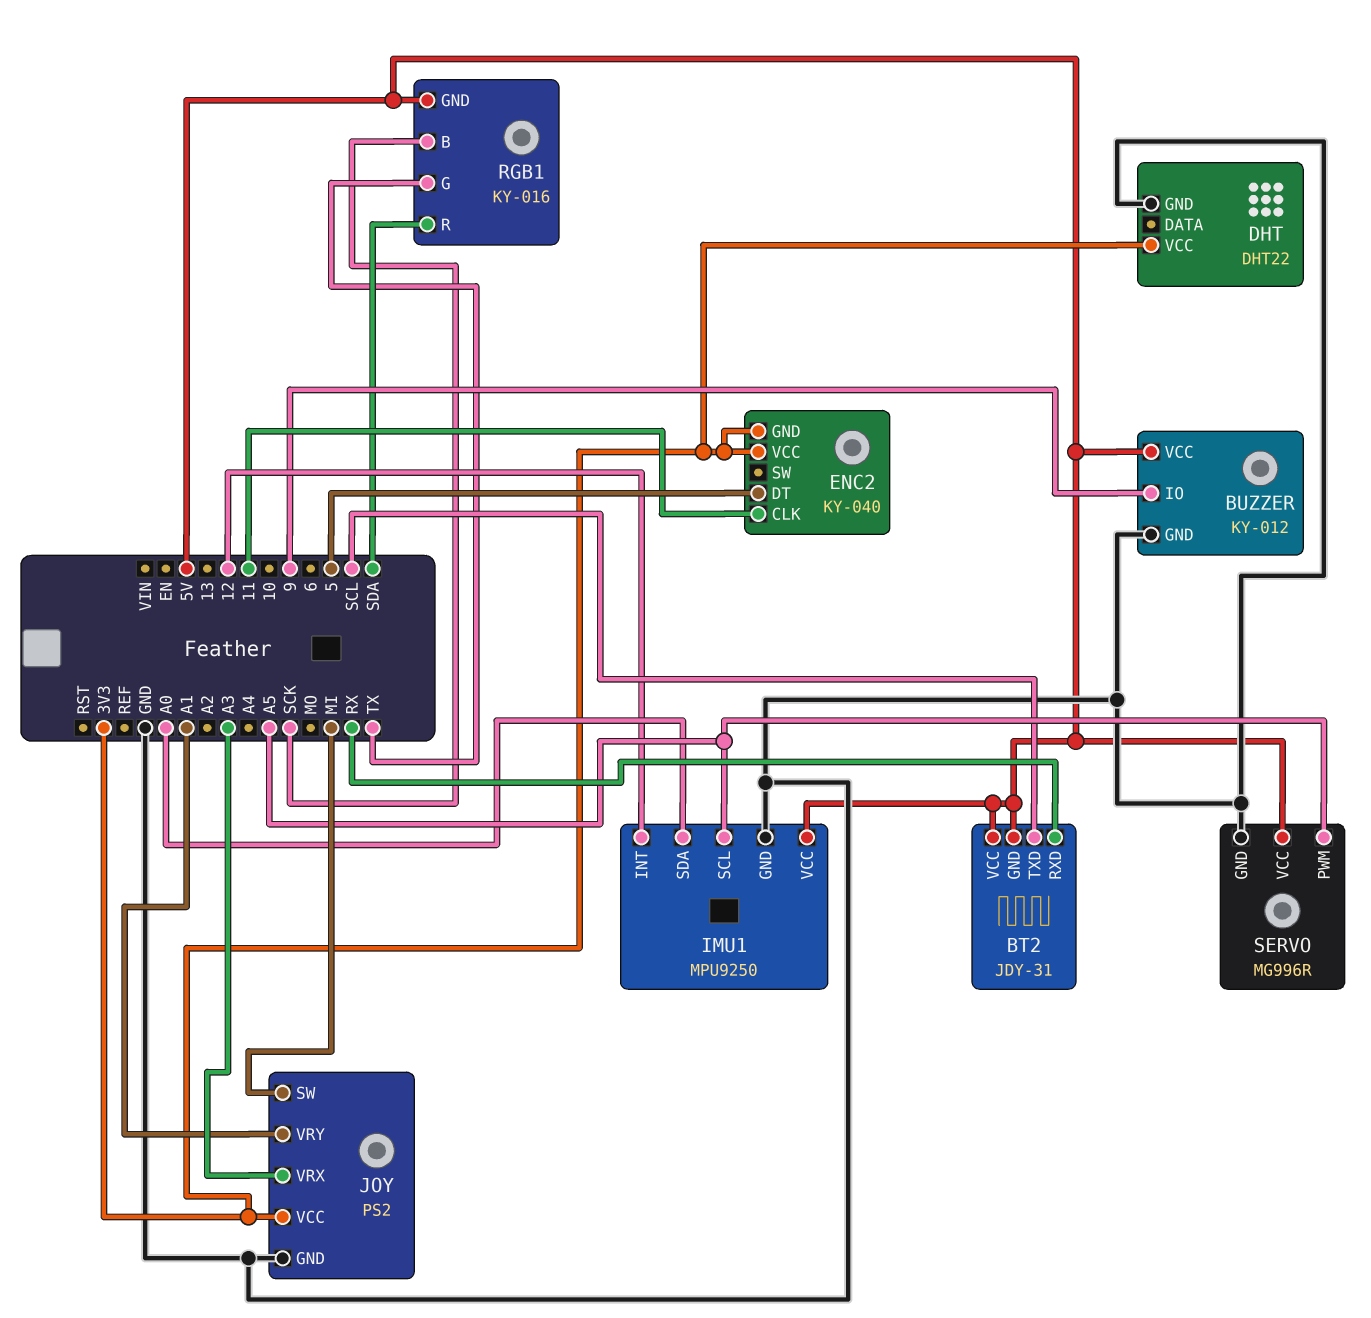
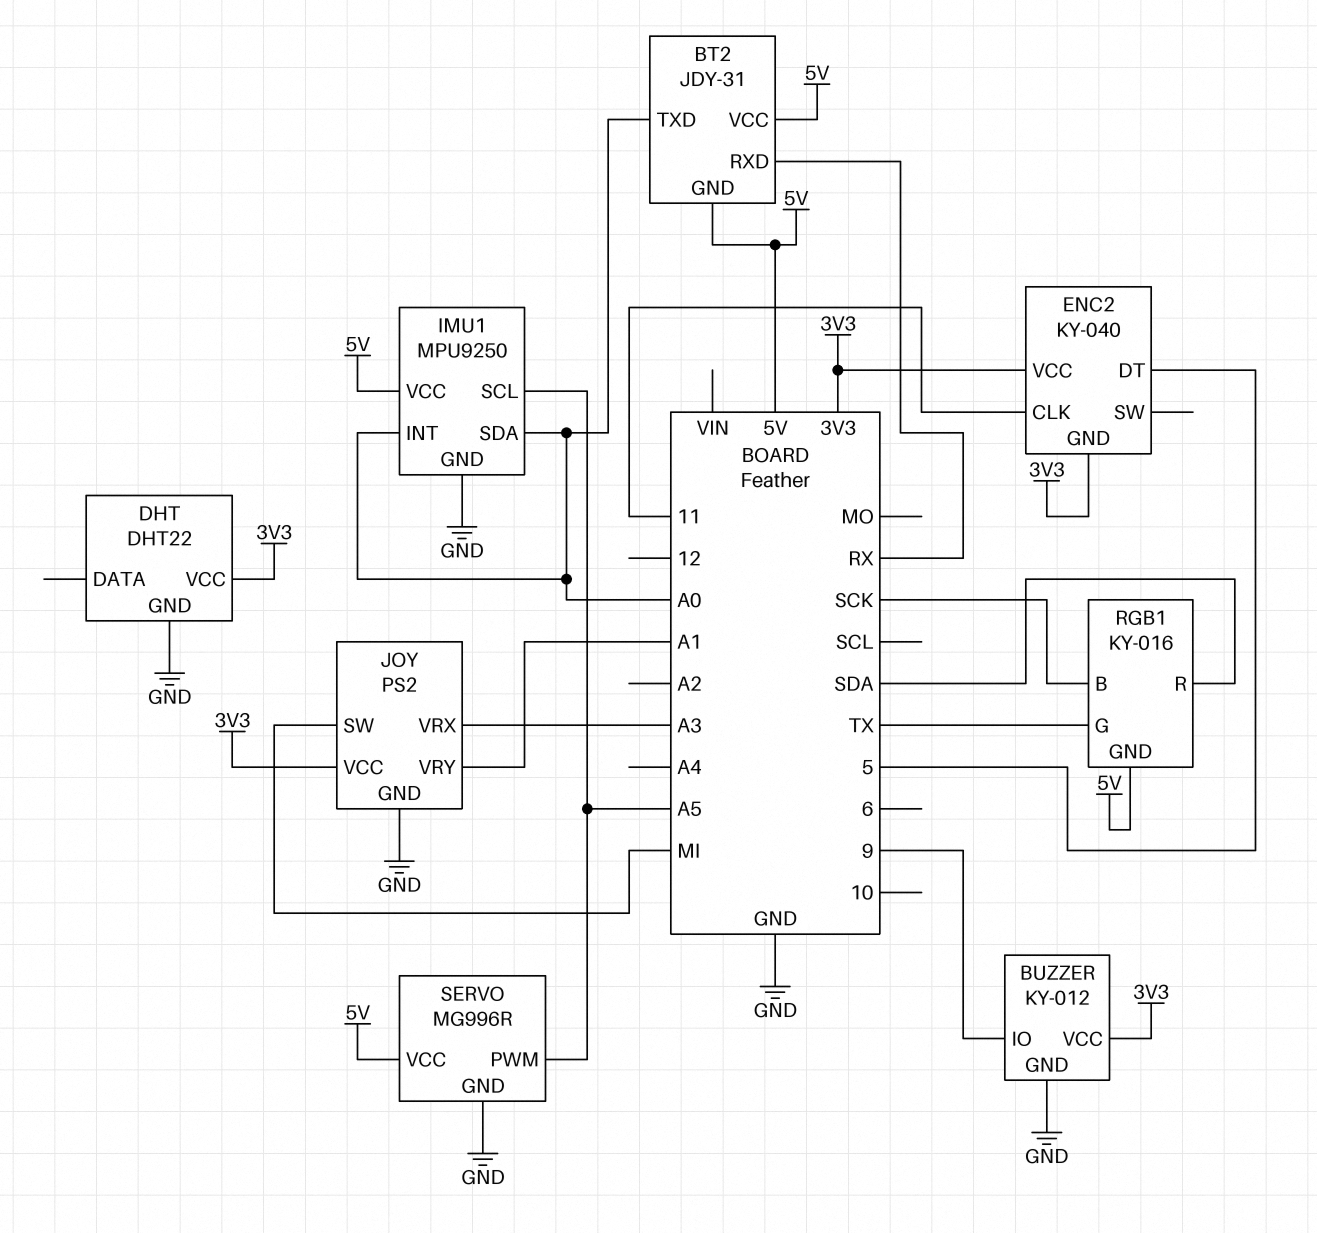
BT2 pin TXD: SCL -> A0
BUZZER pin VCC: 5V -> 3V3
IMU1 pin INT: 12 -> A0

